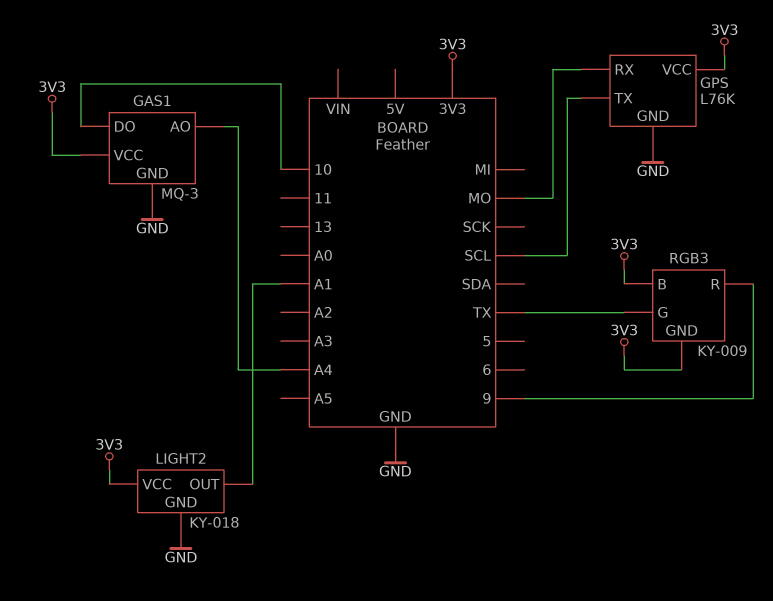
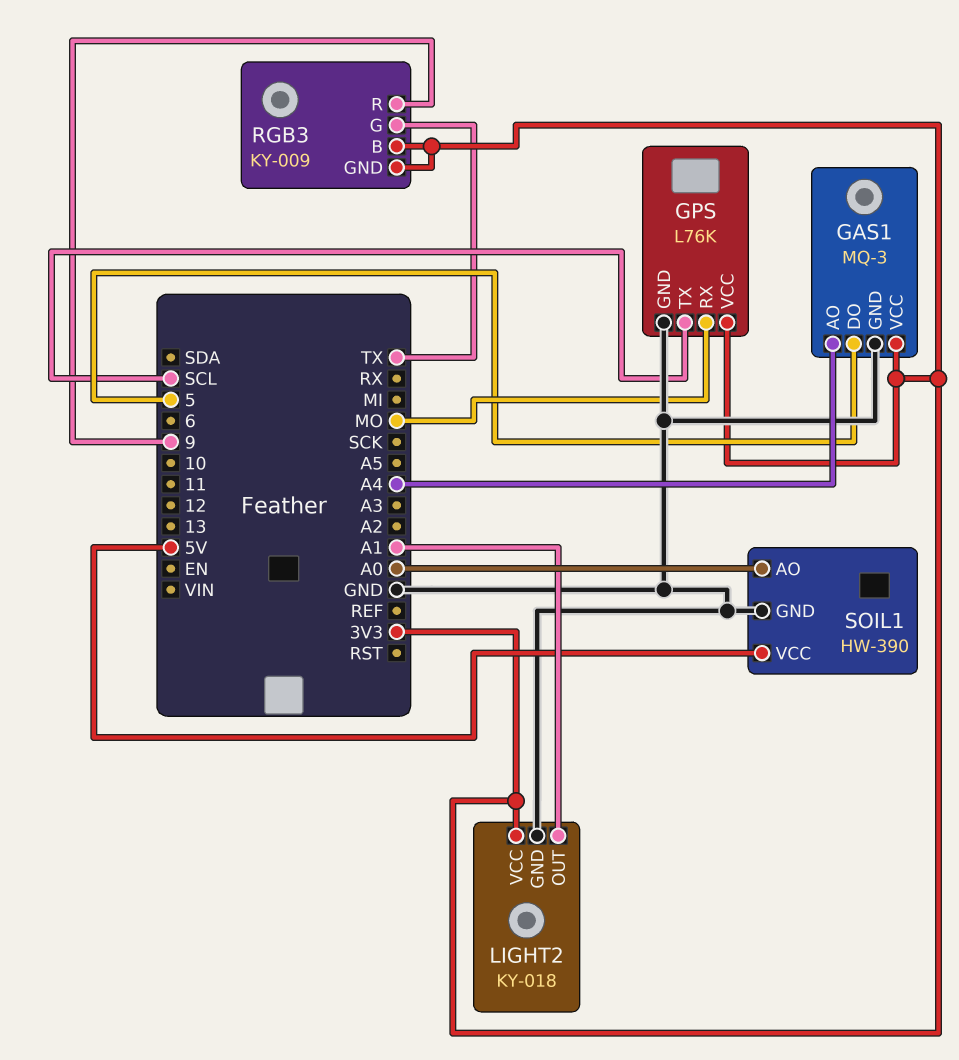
GAS1 pin DO: 10 -> 5
SOIL1: none -> HW-390
SOIL1 pin AO: none -> A0
SOIL1 pin GND: none -> GND
SOIL1 pin VCC: none -> 5V

